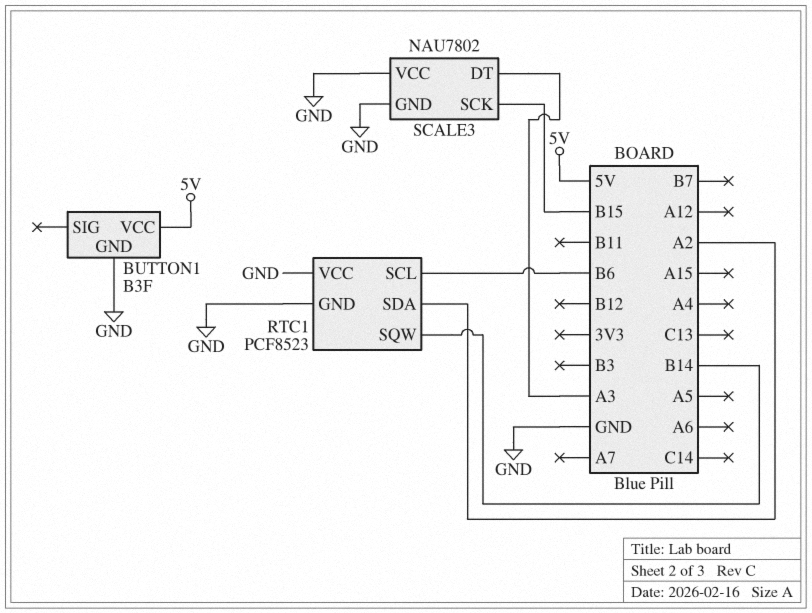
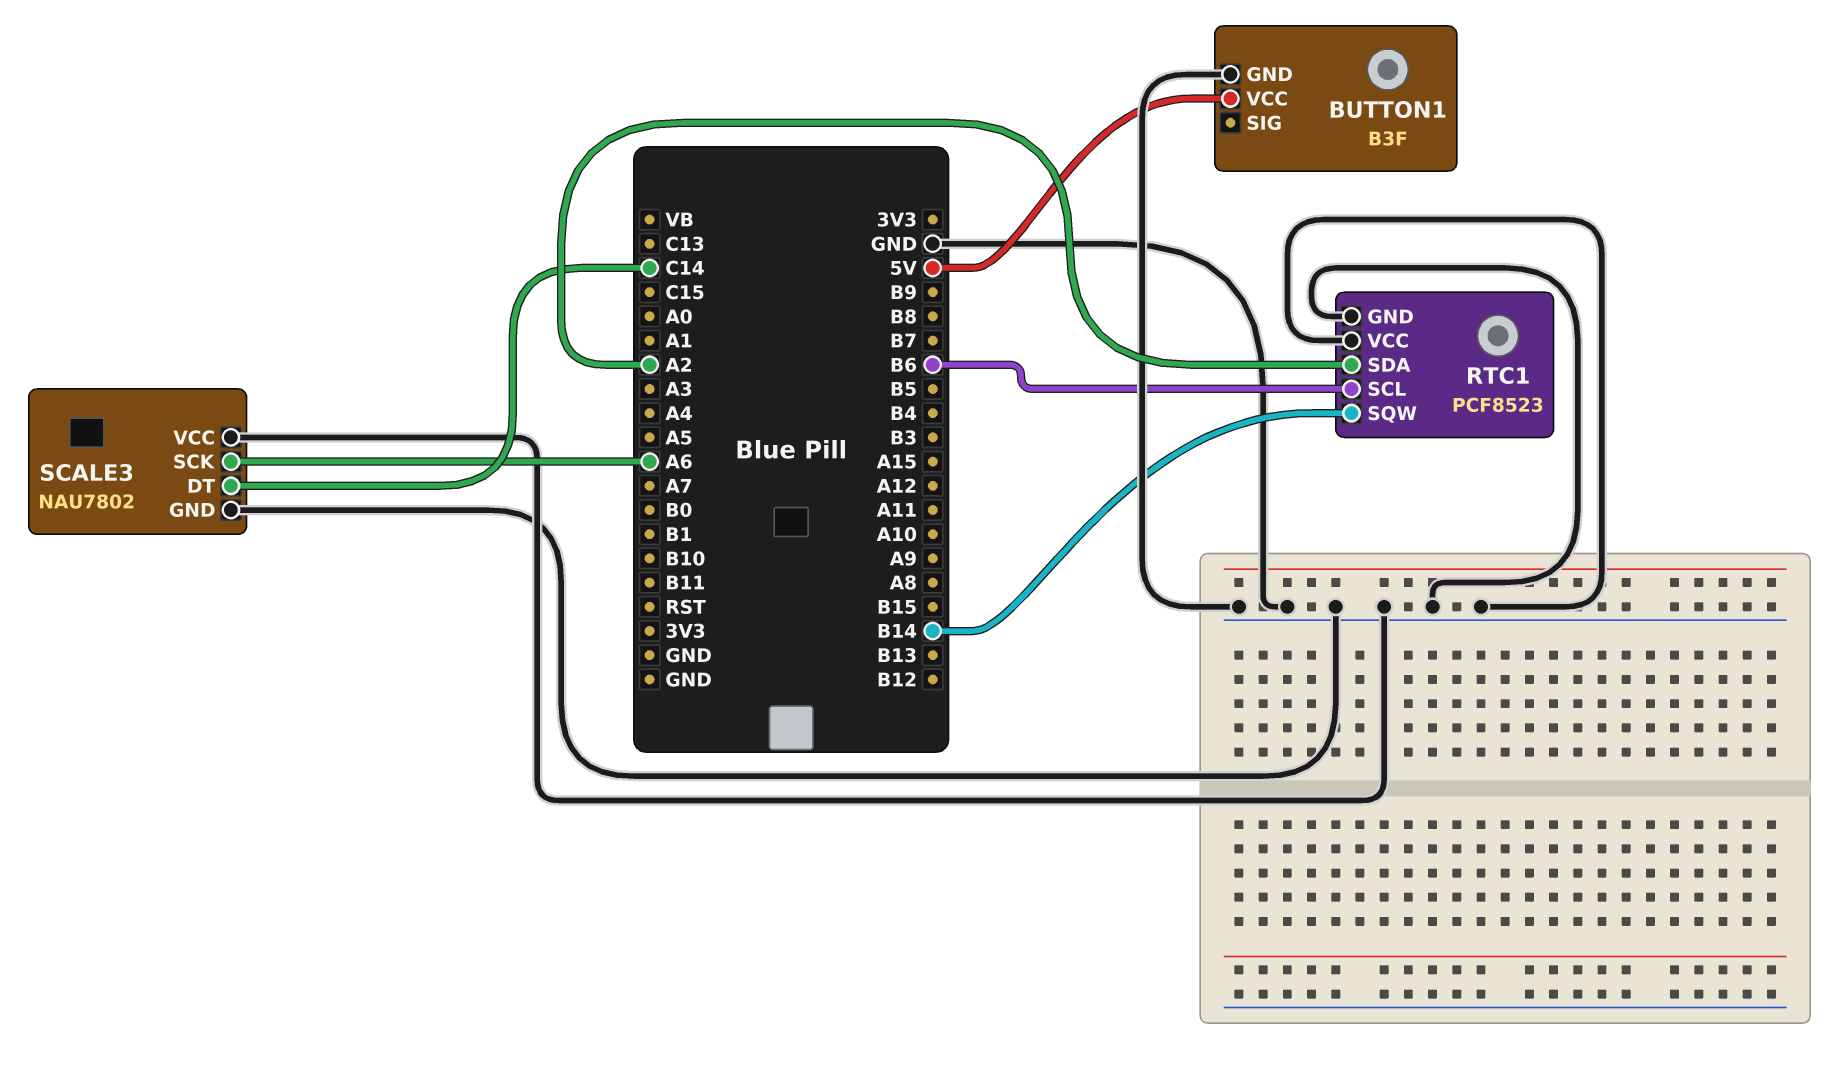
SCALE3 pin DT: A3 -> C14
SCALE3 pin SCK: B15 -> A6

